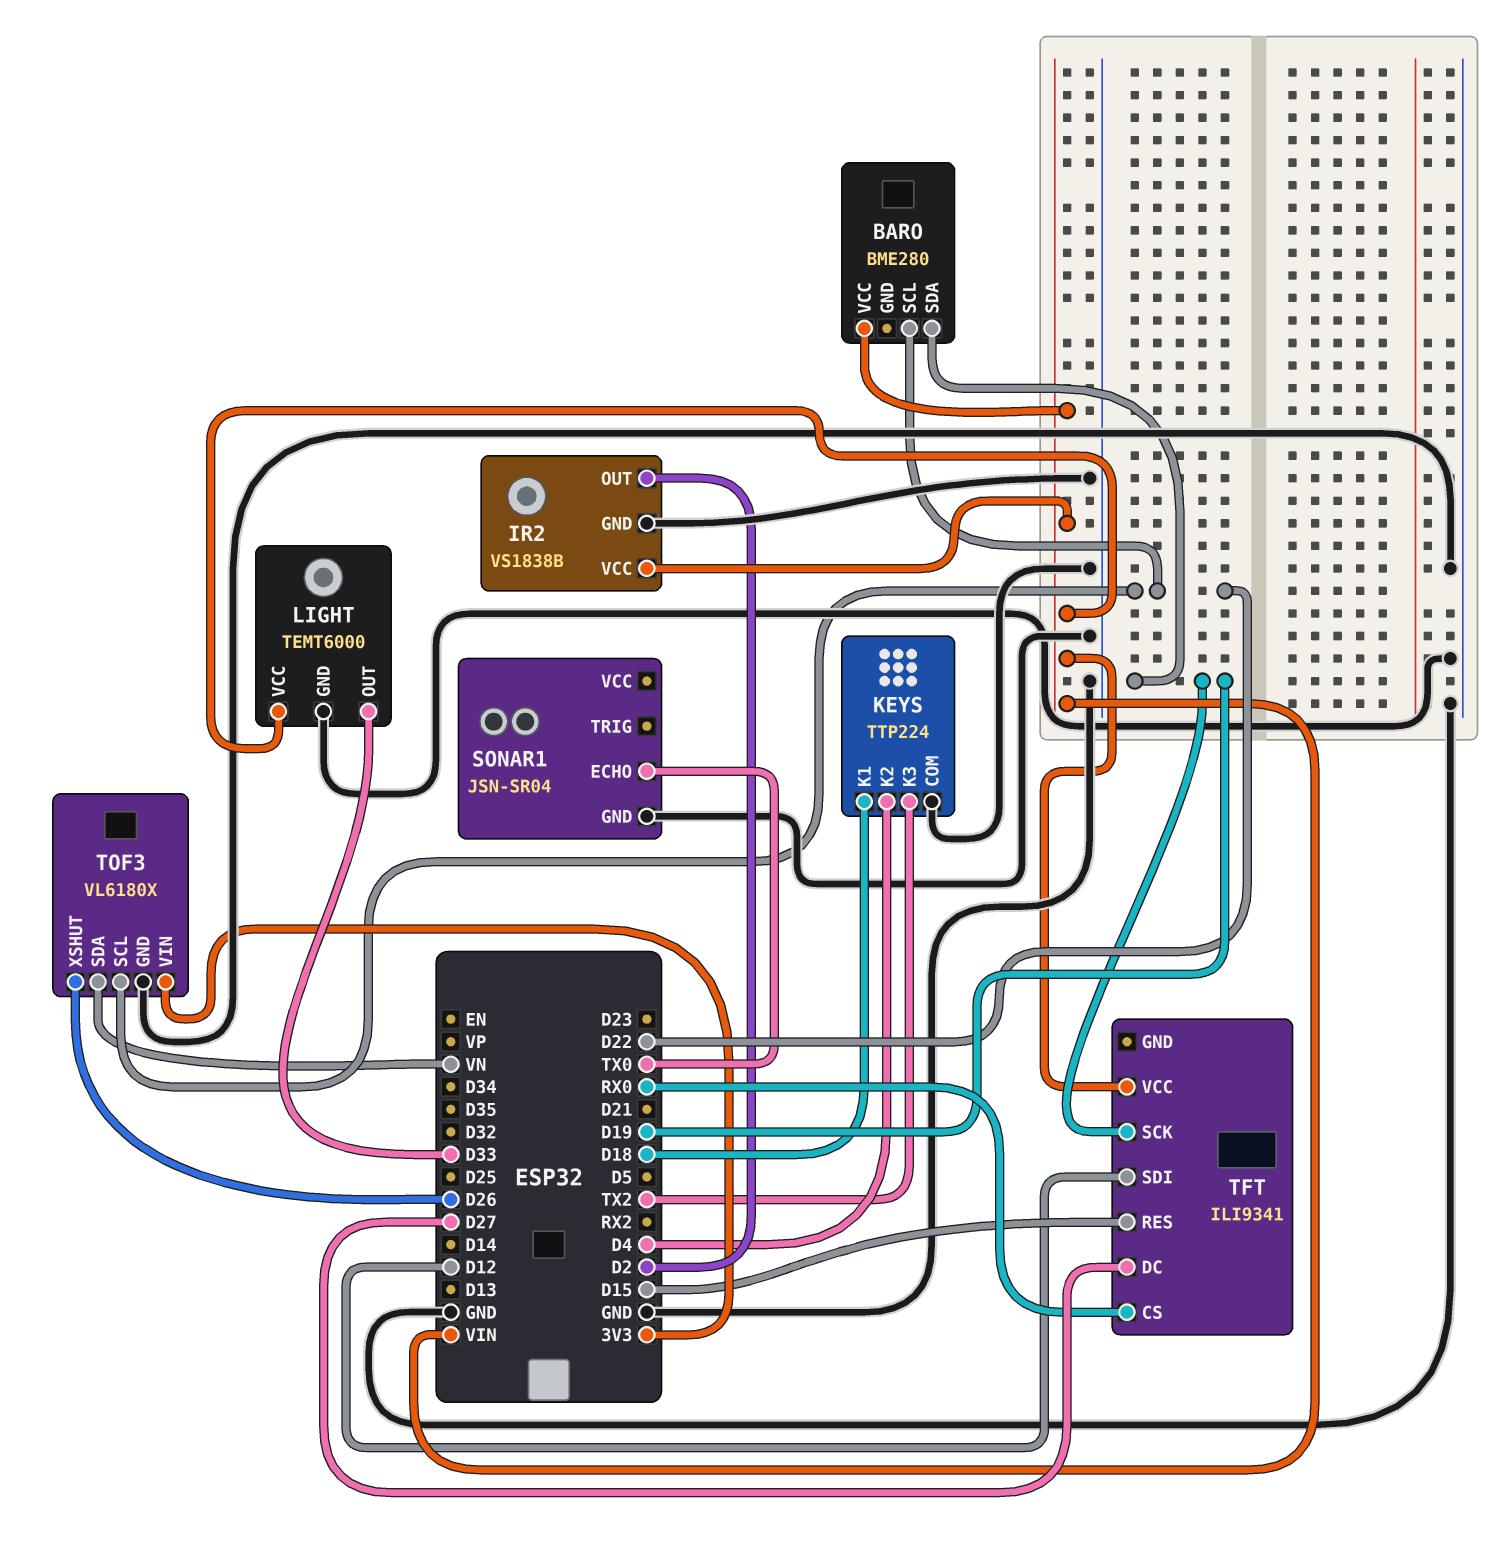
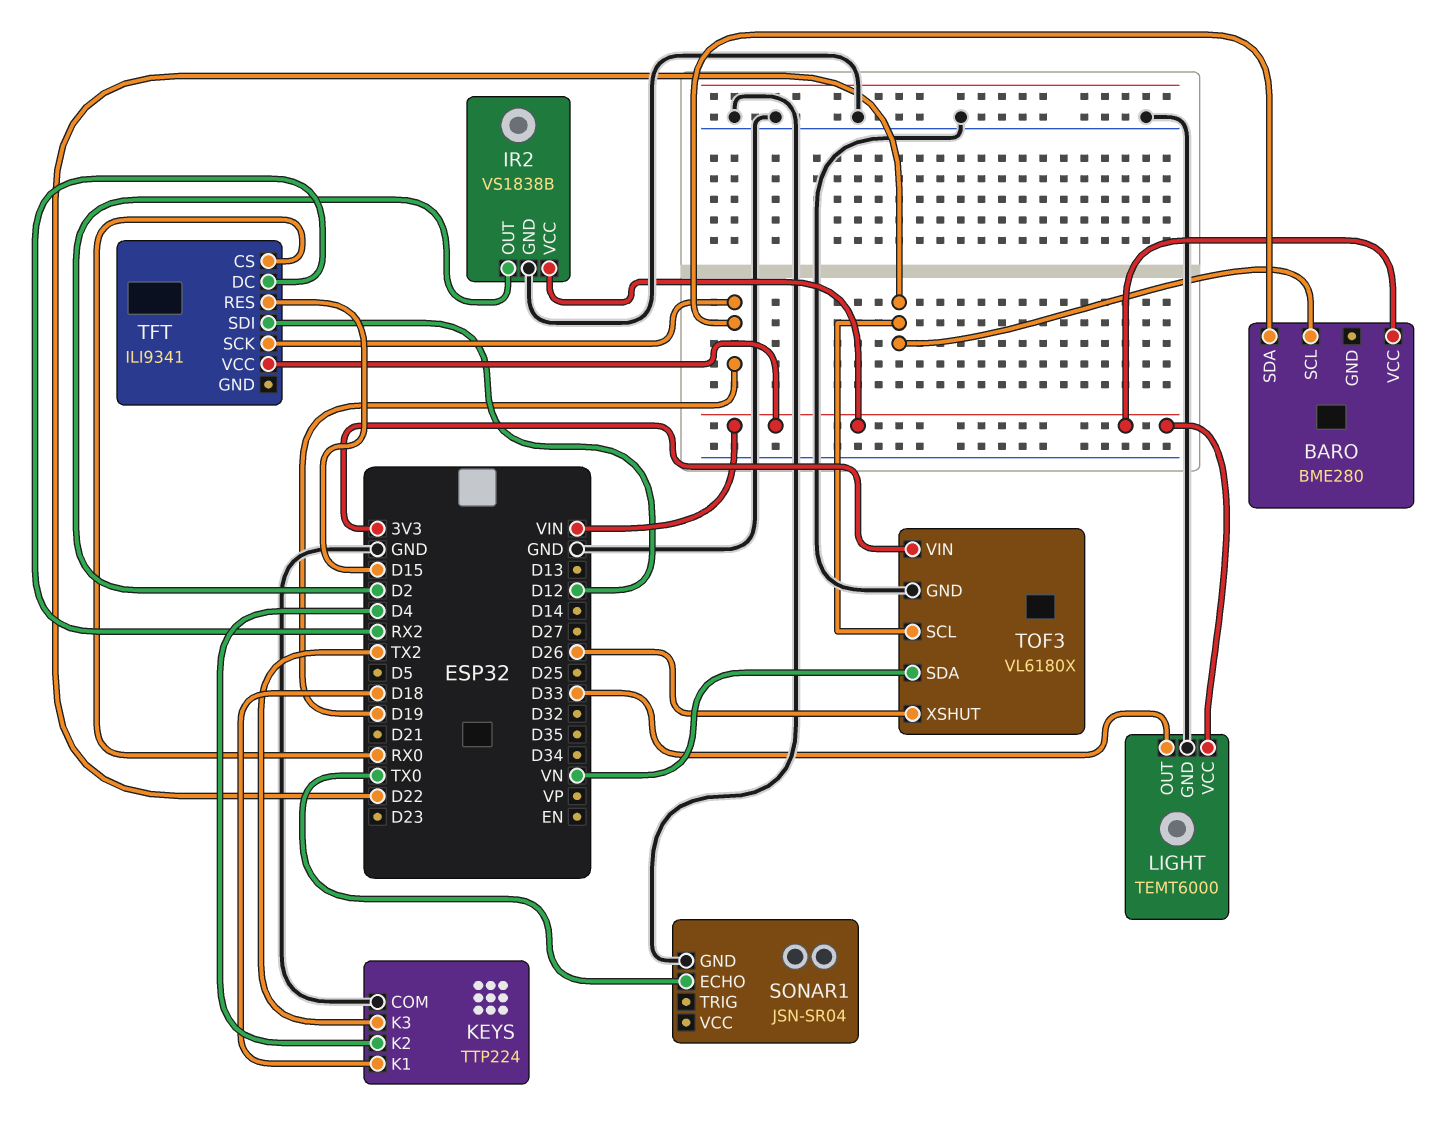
TFT pin DC: D27 -> RX2

